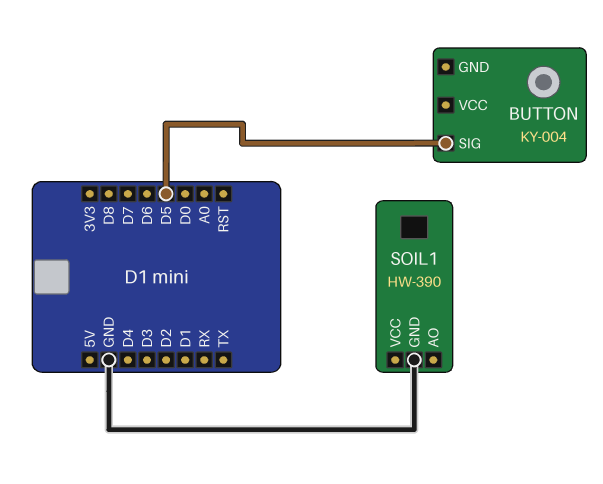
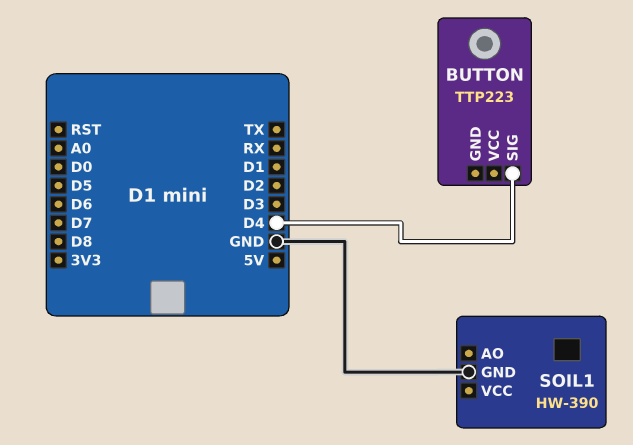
BUTTON: KY-004 -> TTP223
BUTTON pin SIG: D5 -> D4

